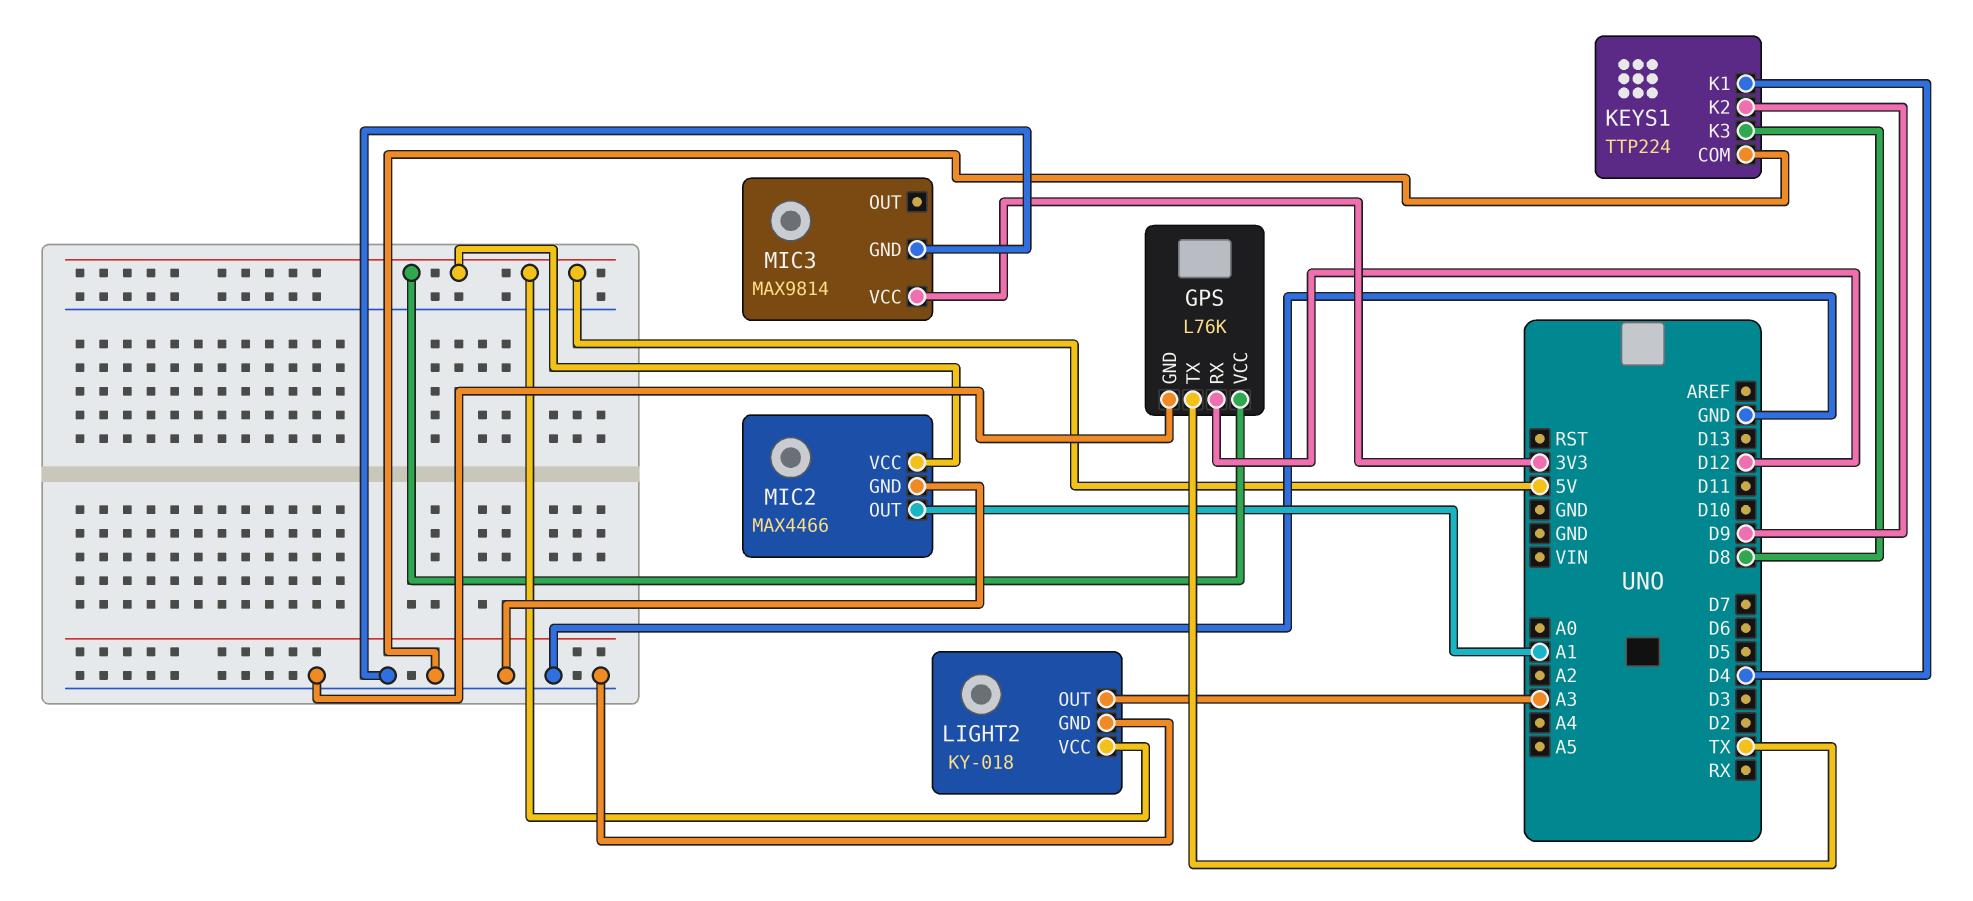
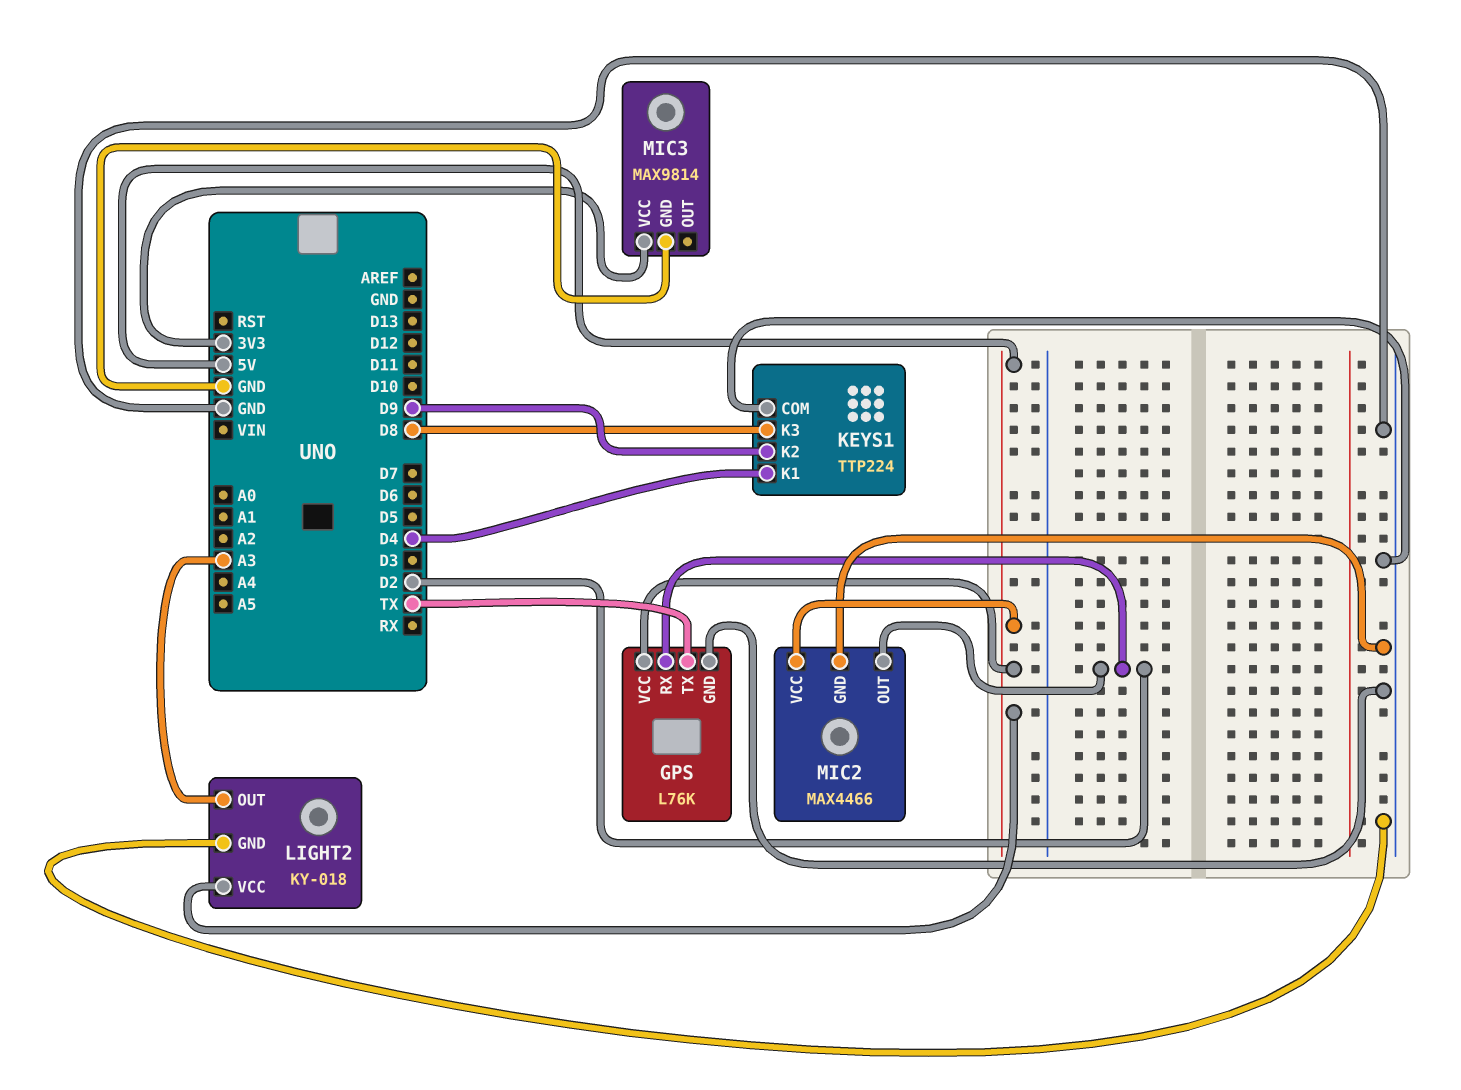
GPS pin RX: D12 -> D2
MIC2 pin OUT: A1 -> D2

